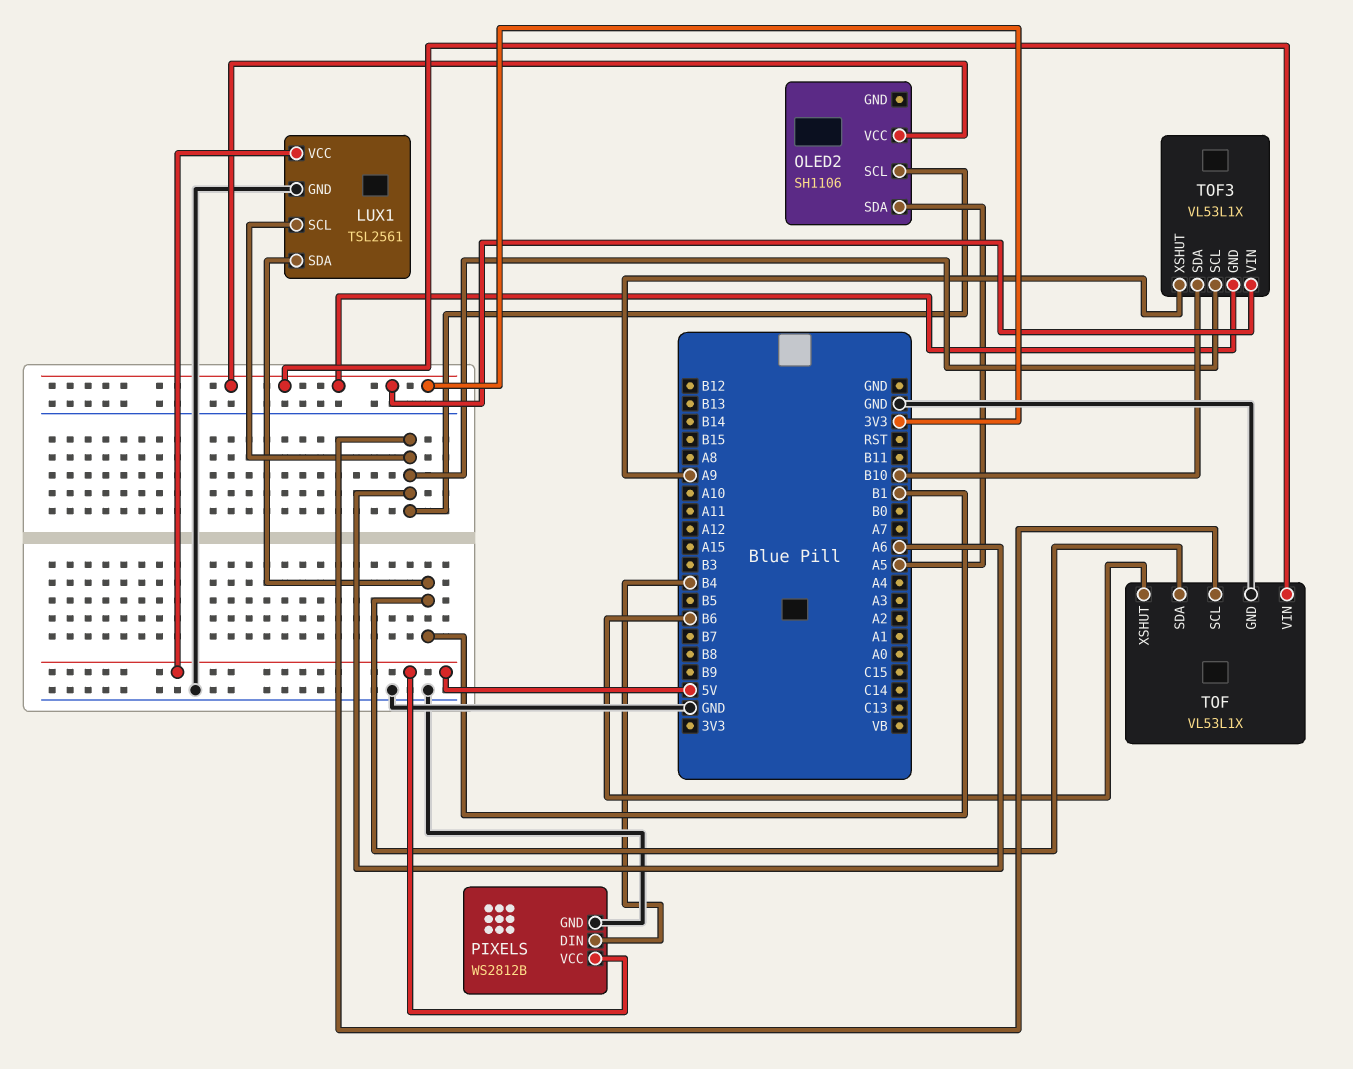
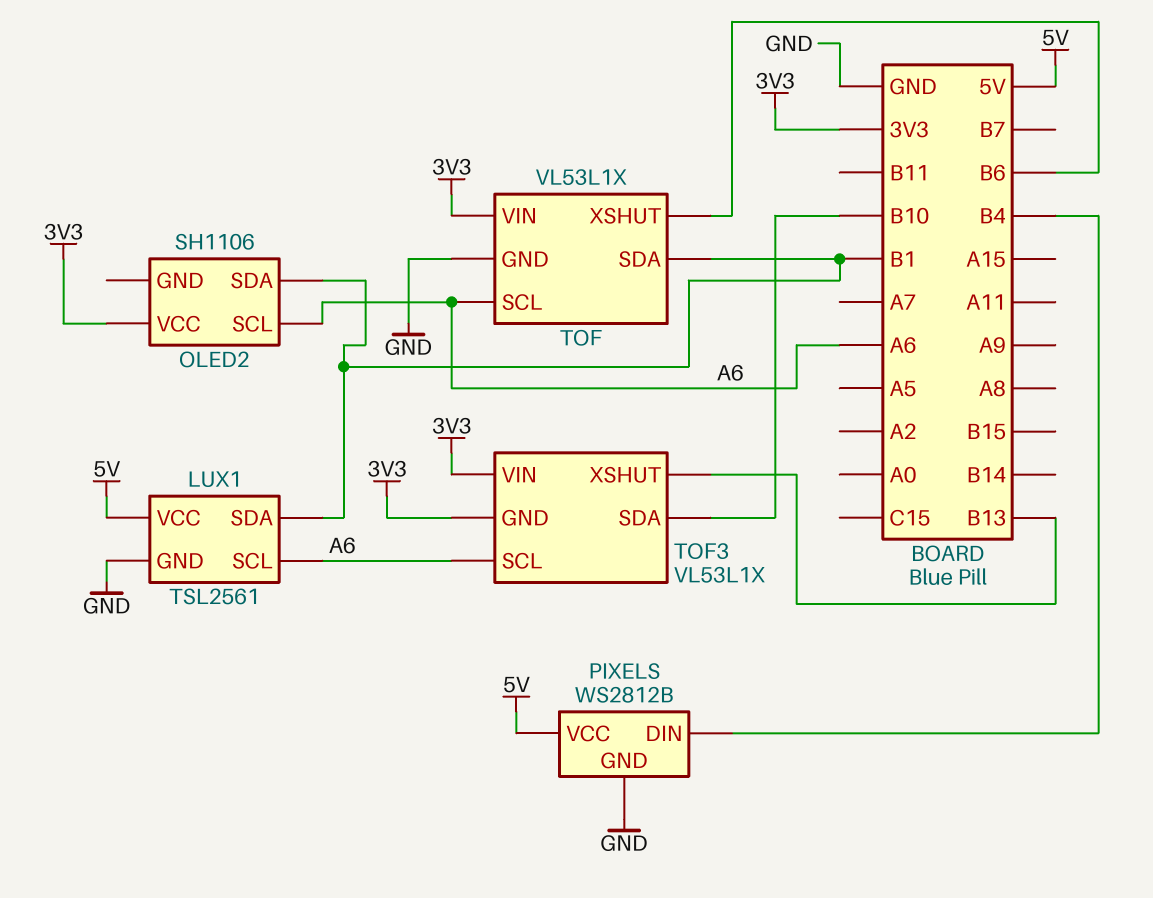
OLED2 pin SDA: A5 -> B1
TOF3 pin XSHUT: A9 -> B13

